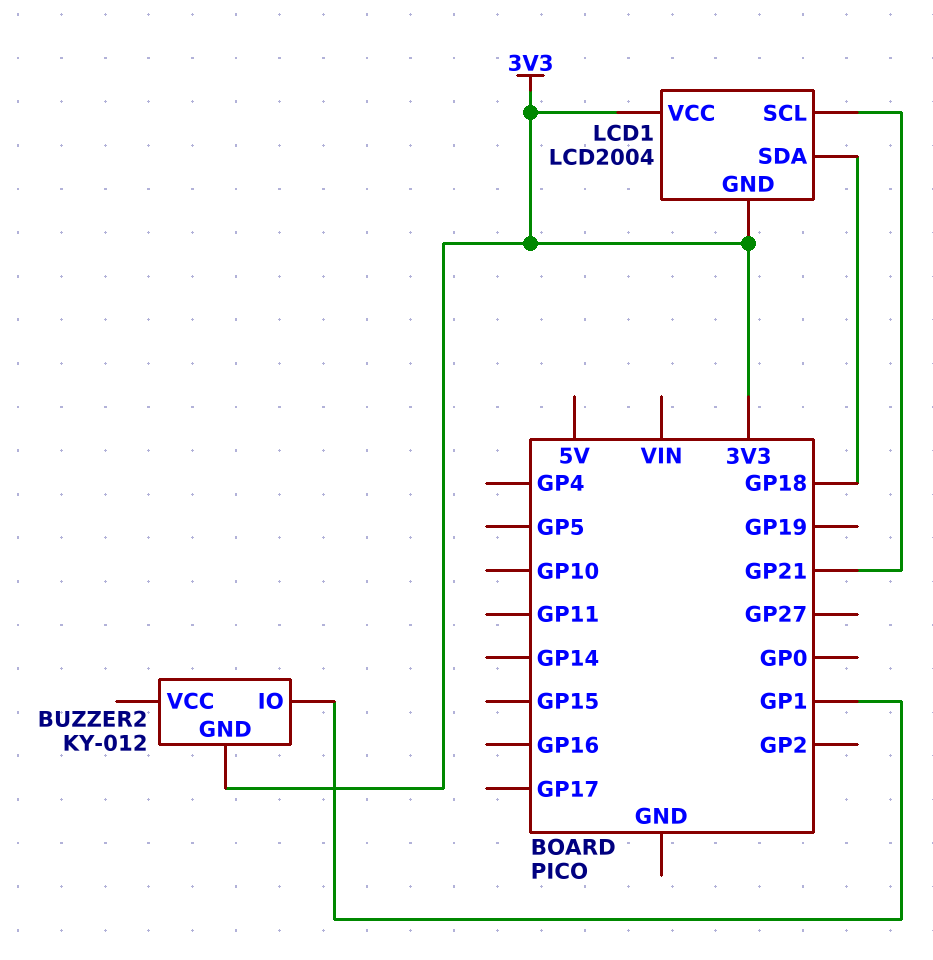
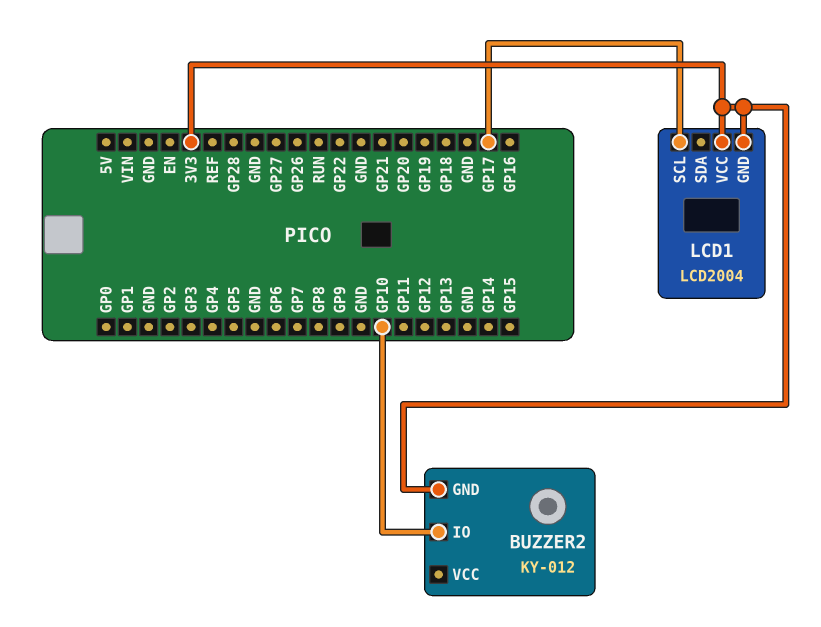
BUZZER2 pin IO: GP1 -> GP10
LCD1 pin SCL: GP21 -> GP17
LCD1 pin SDA: GP18 -> none

